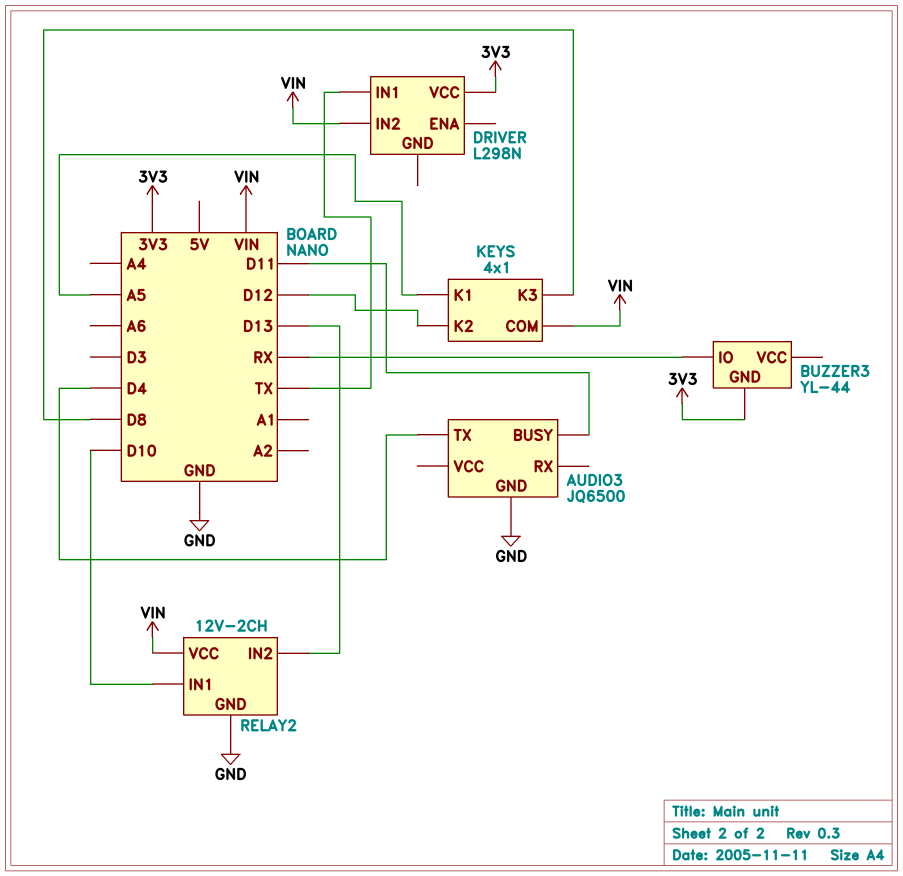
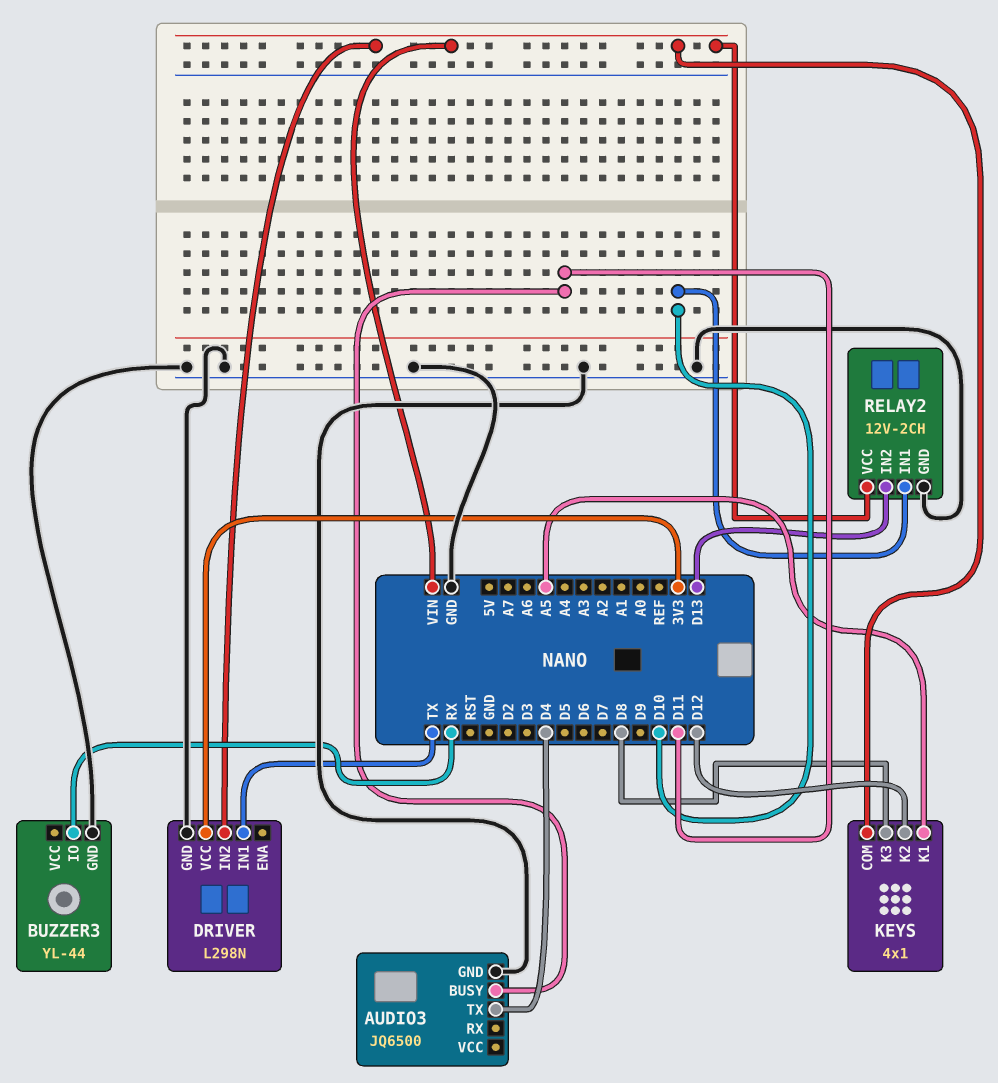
BUZZER3 pin GND: 3V3 -> GND
DRIVER pin GND: none -> GND

